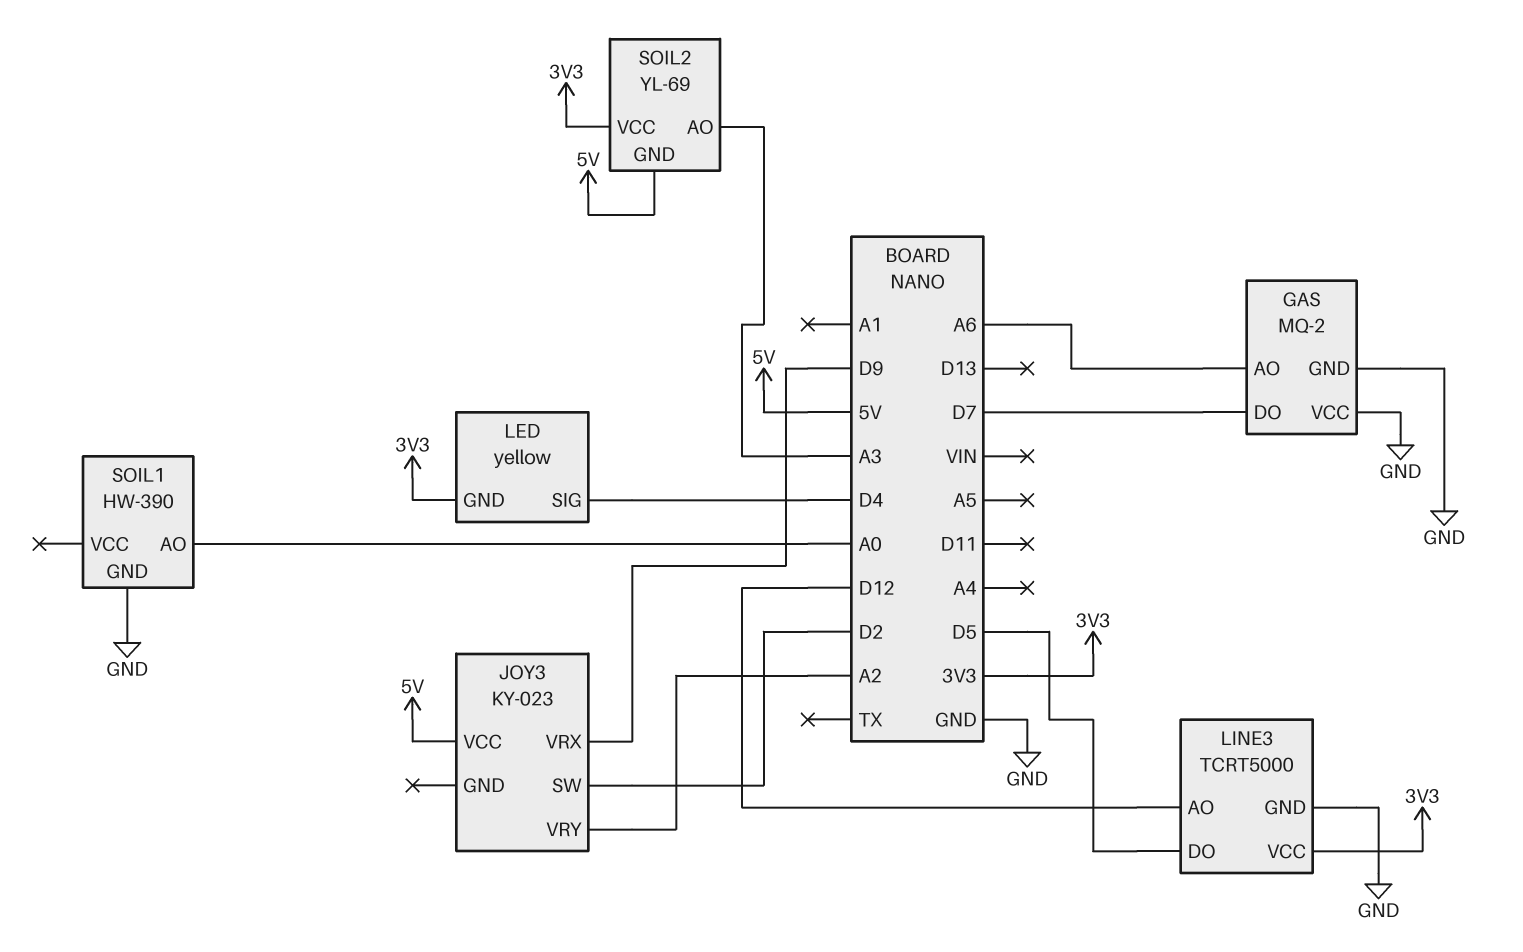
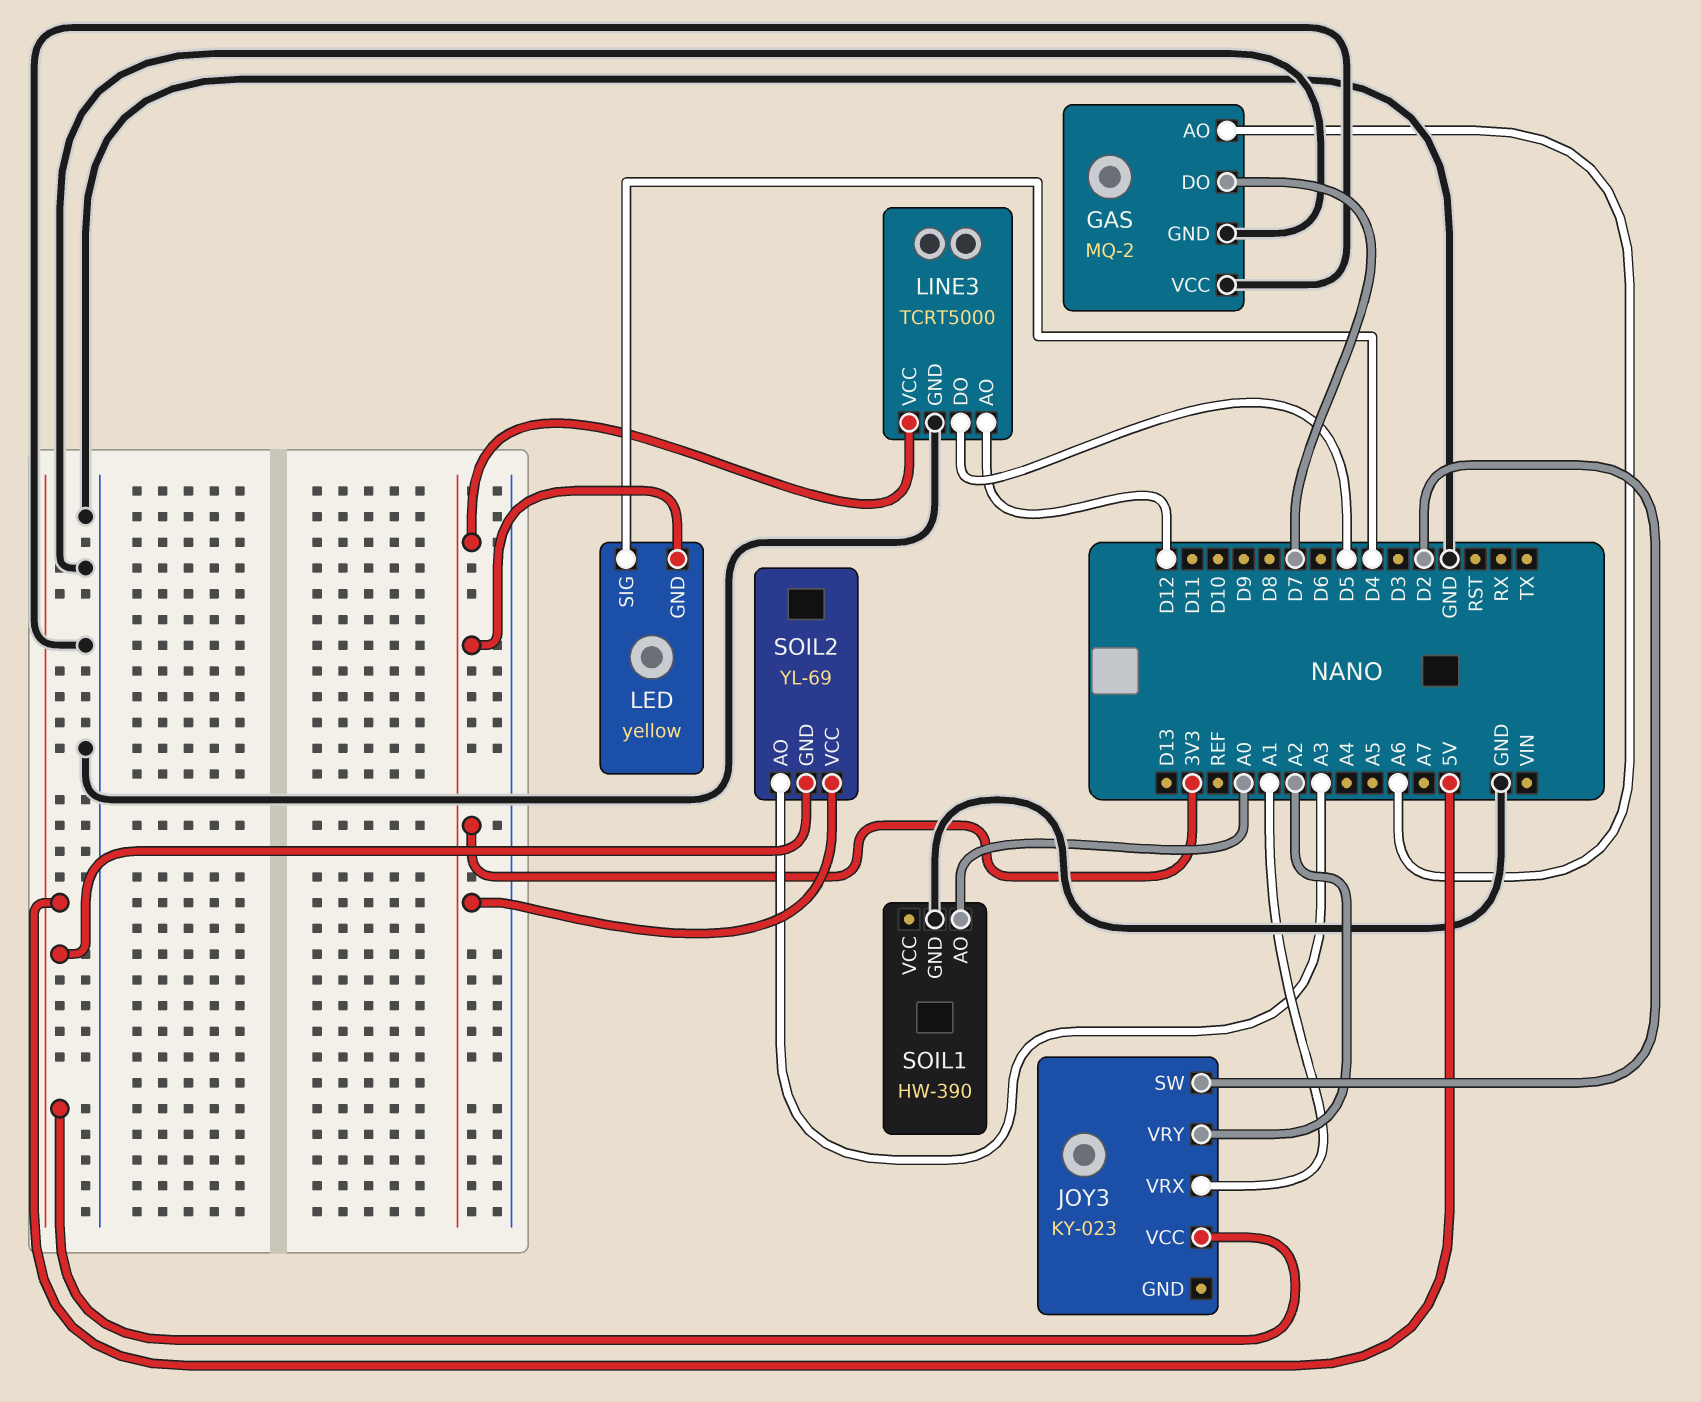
JOY3 pin VRX: D9 -> A1

